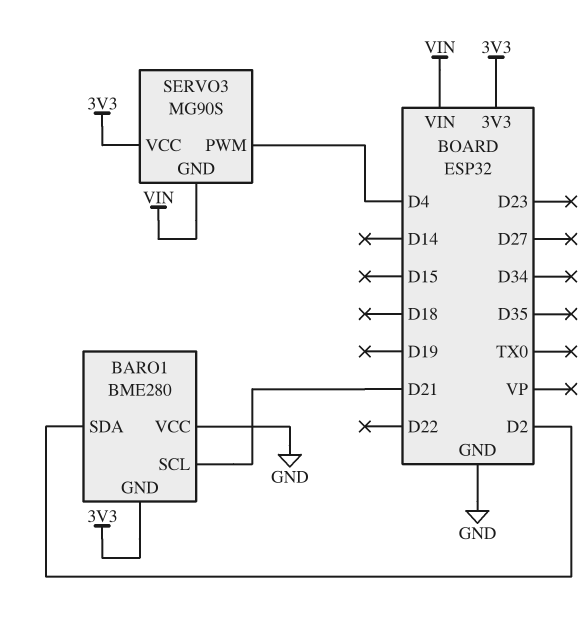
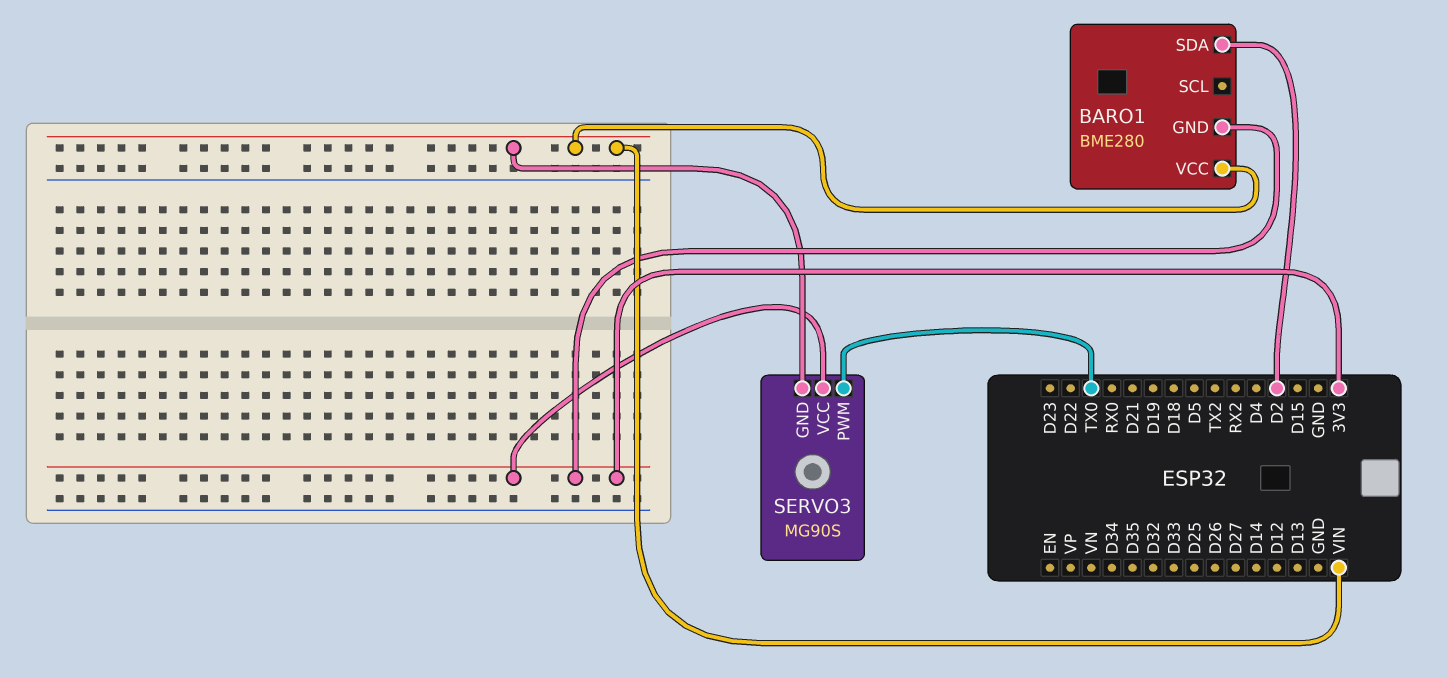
BARO1 pin SCL: D21 -> none
BARO1 pin VCC: GND -> VIN
SERVO3 pin PWM: D4 -> TX0

